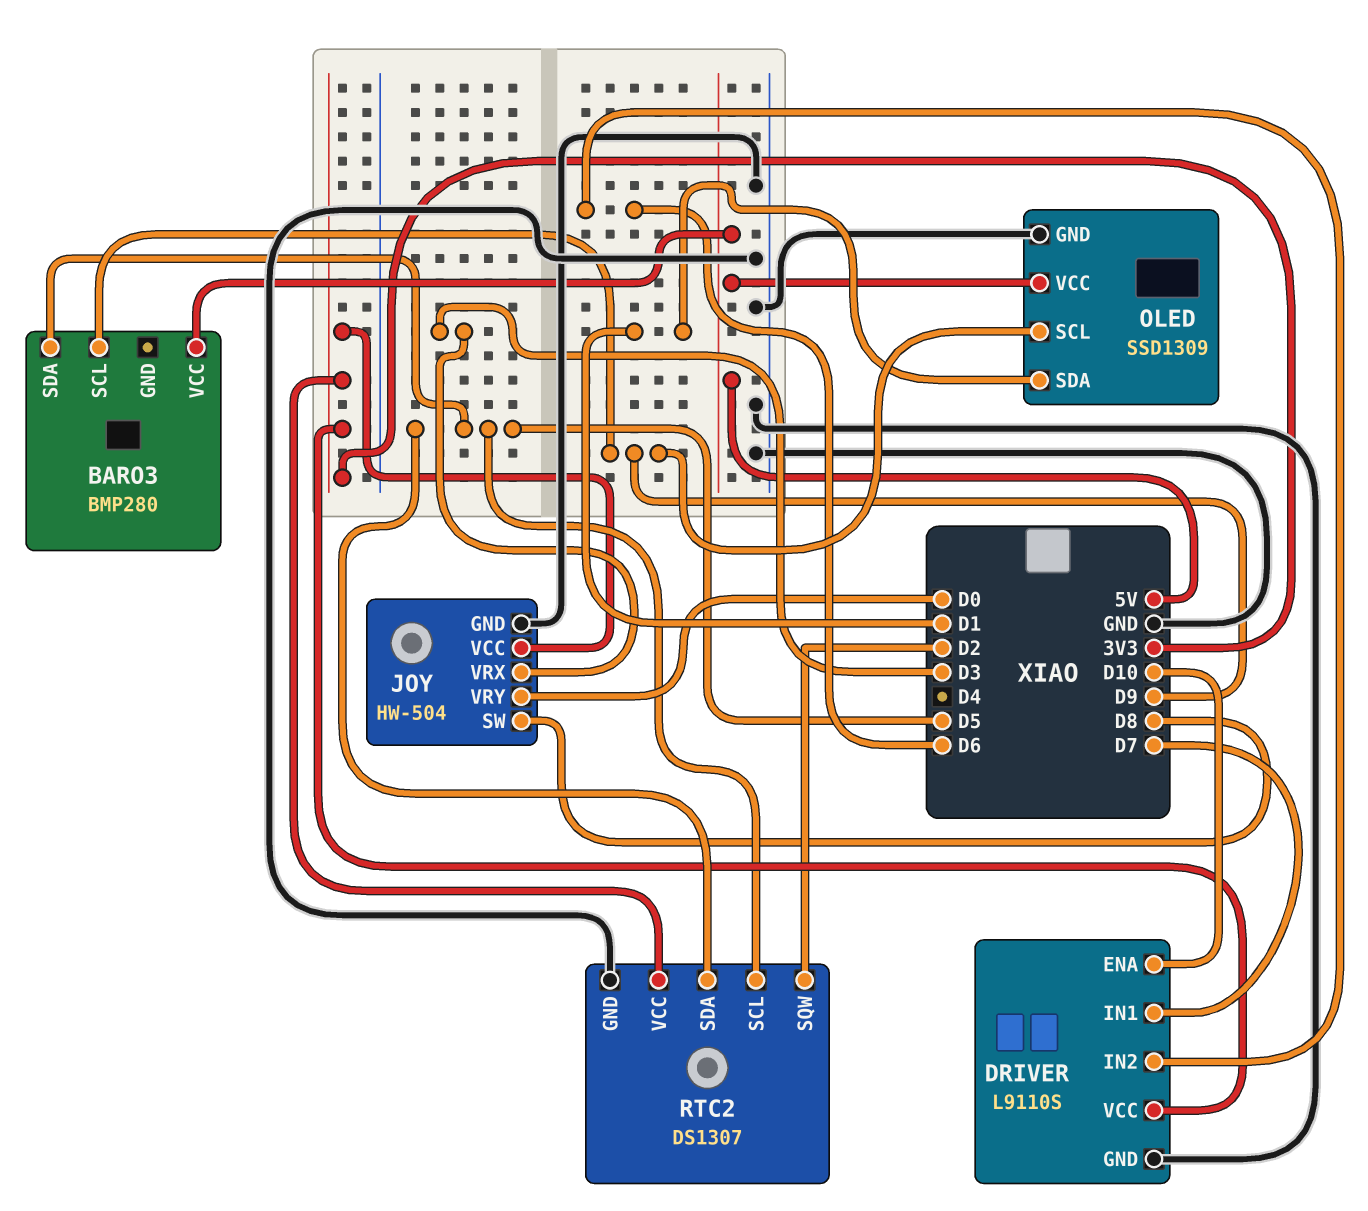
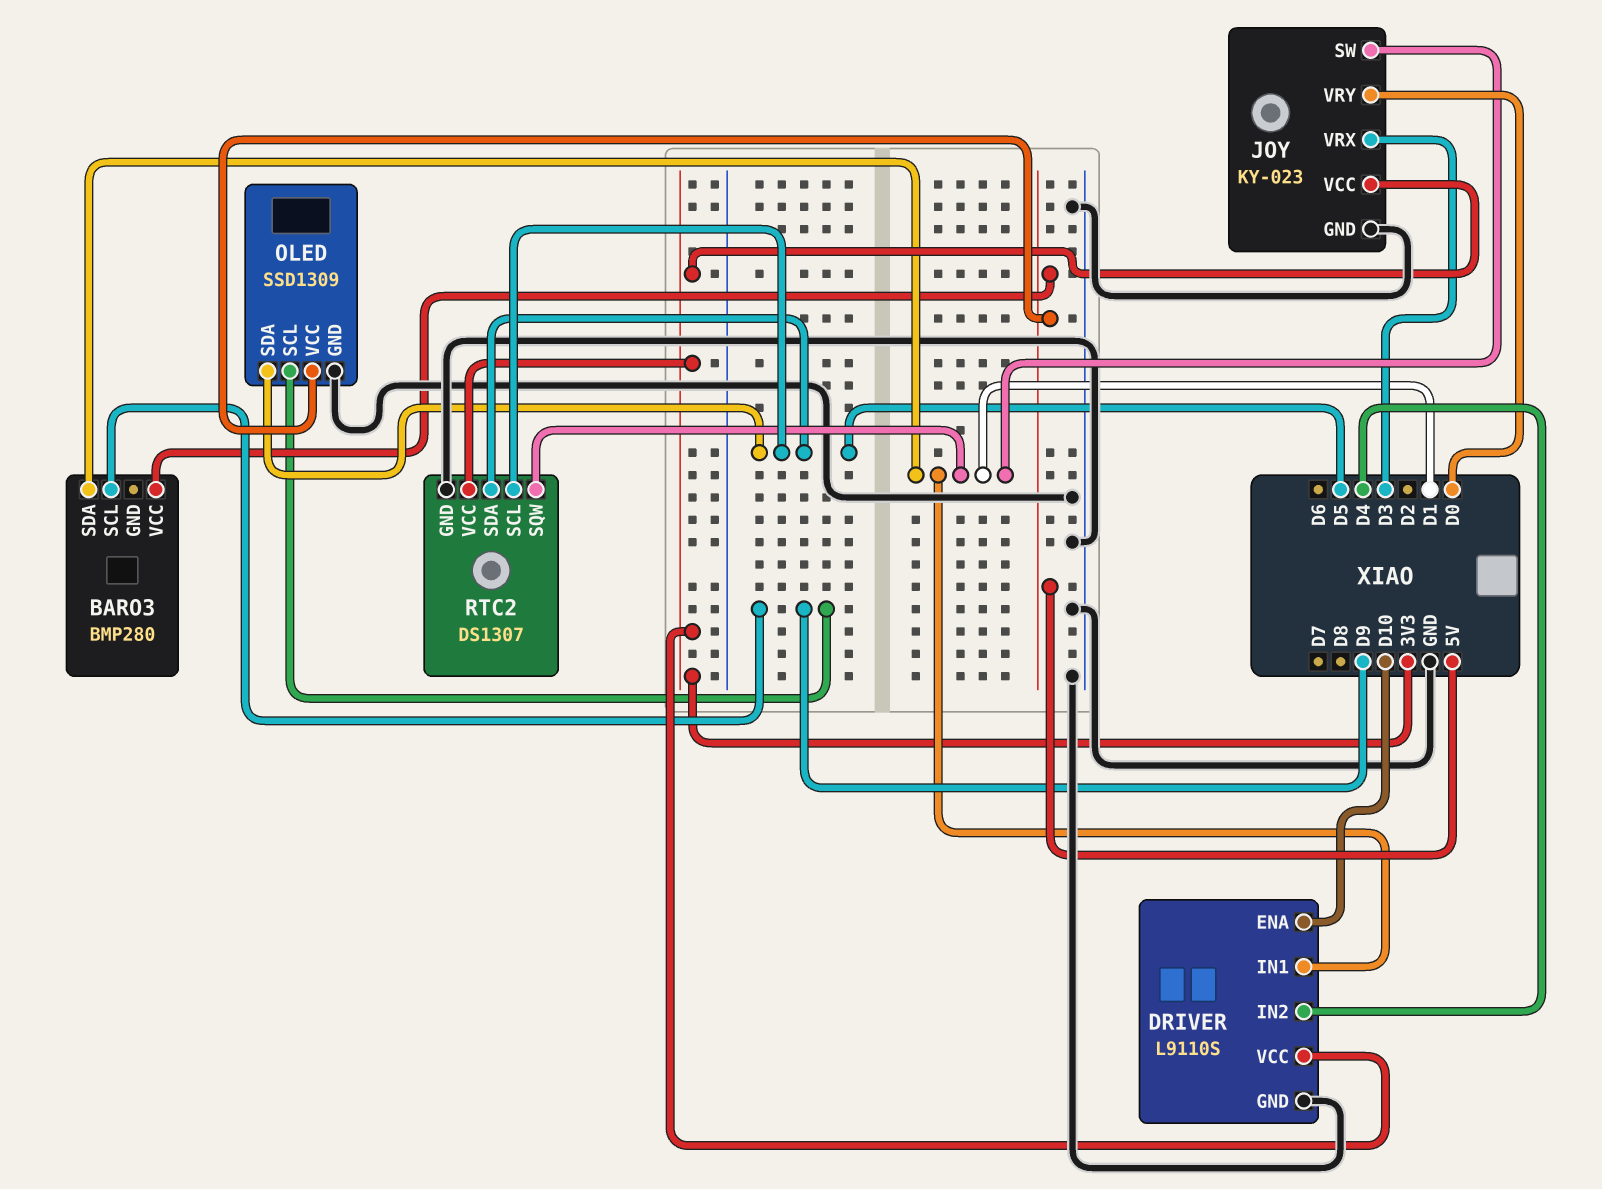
BARO3 pin SDA: D5 -> D1
DRIVER pin IN1: D7 -> D1
DRIVER pin IN2: D6 -> D4
JOY: HW-504 -> KY-023
JOY pin SW: D8 -> D1
OLED pin SDA: D1 -> D5
RTC2 pin SQW: D2 -> D1

